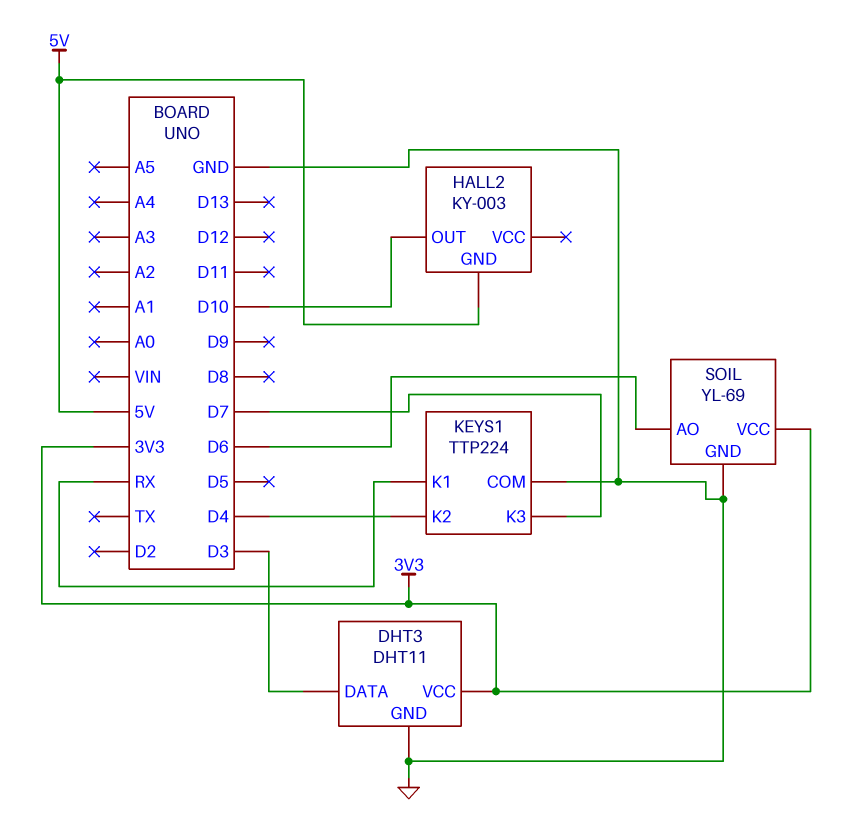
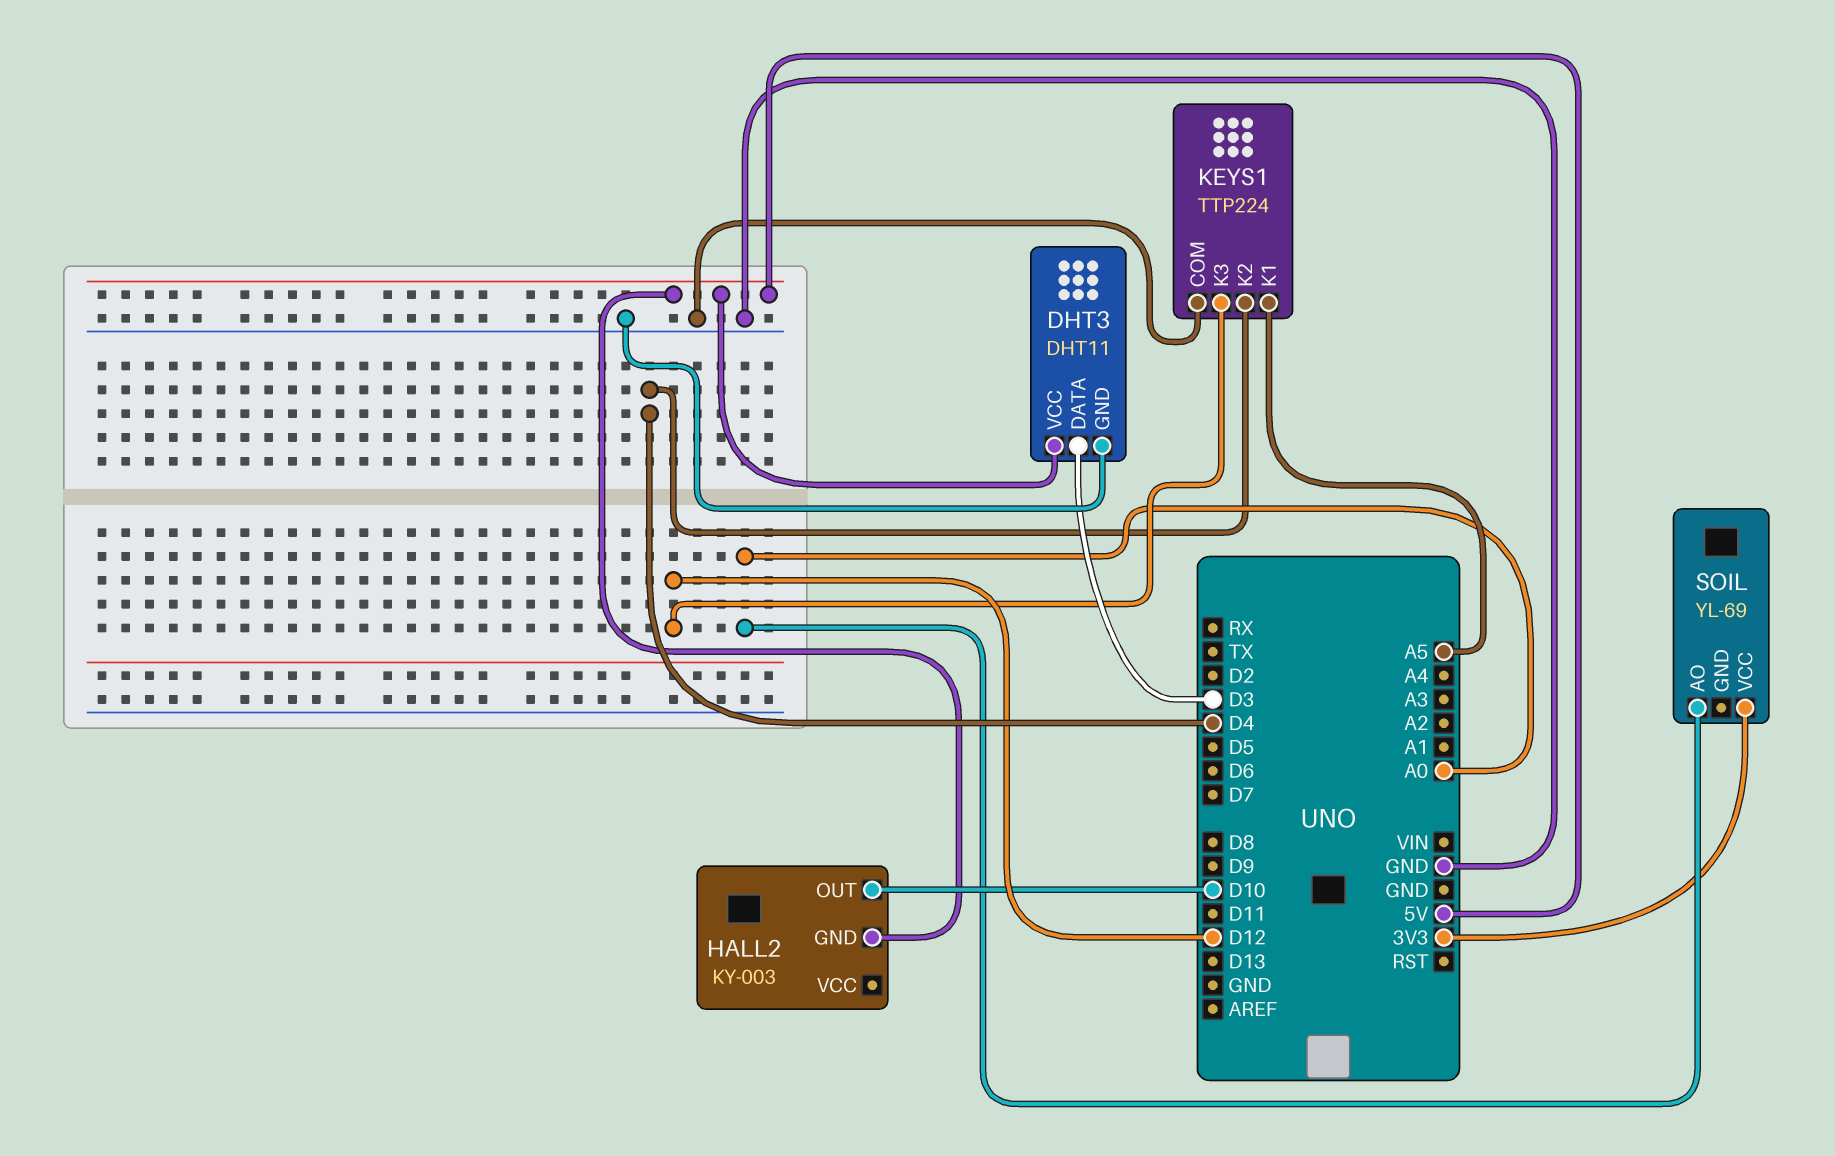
DHT3 pin VCC: 3V3 -> 5V
KEYS1 pin K1: RX -> A5
KEYS1 pin K3: D7 -> D12
SOIL pin AO: D6 -> A0
SOIL pin GND: GND -> none

